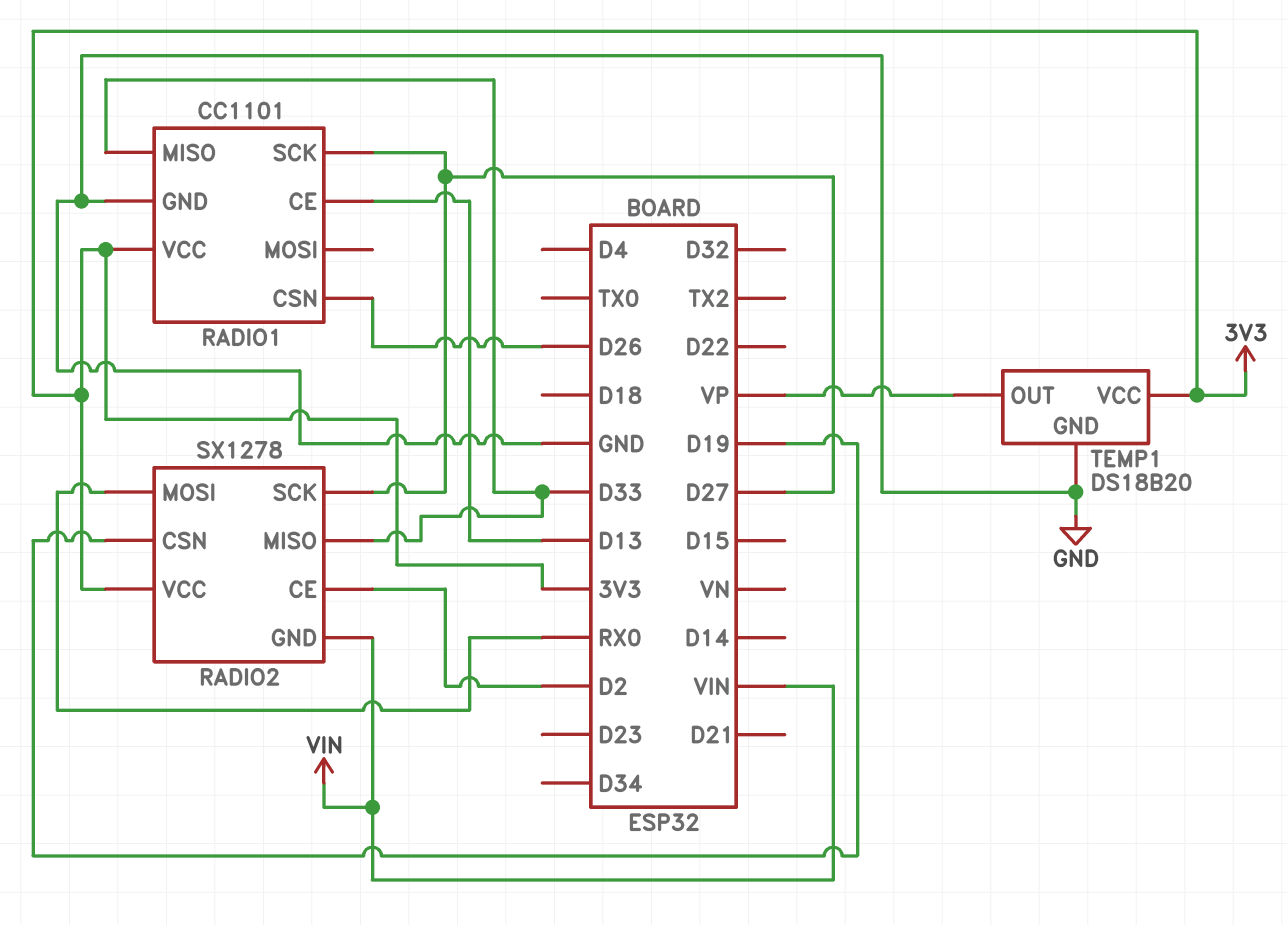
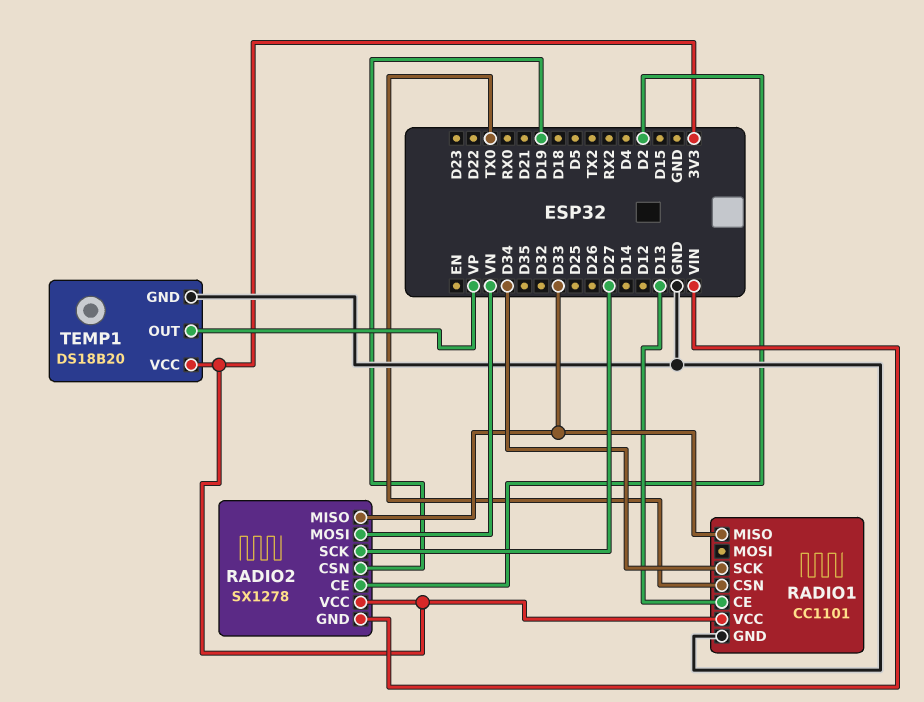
RADIO1 pin CSN: D26 -> TX0
RADIO1 pin SCK: D27 -> D34
RADIO2 pin MOSI: RX0 -> VN

